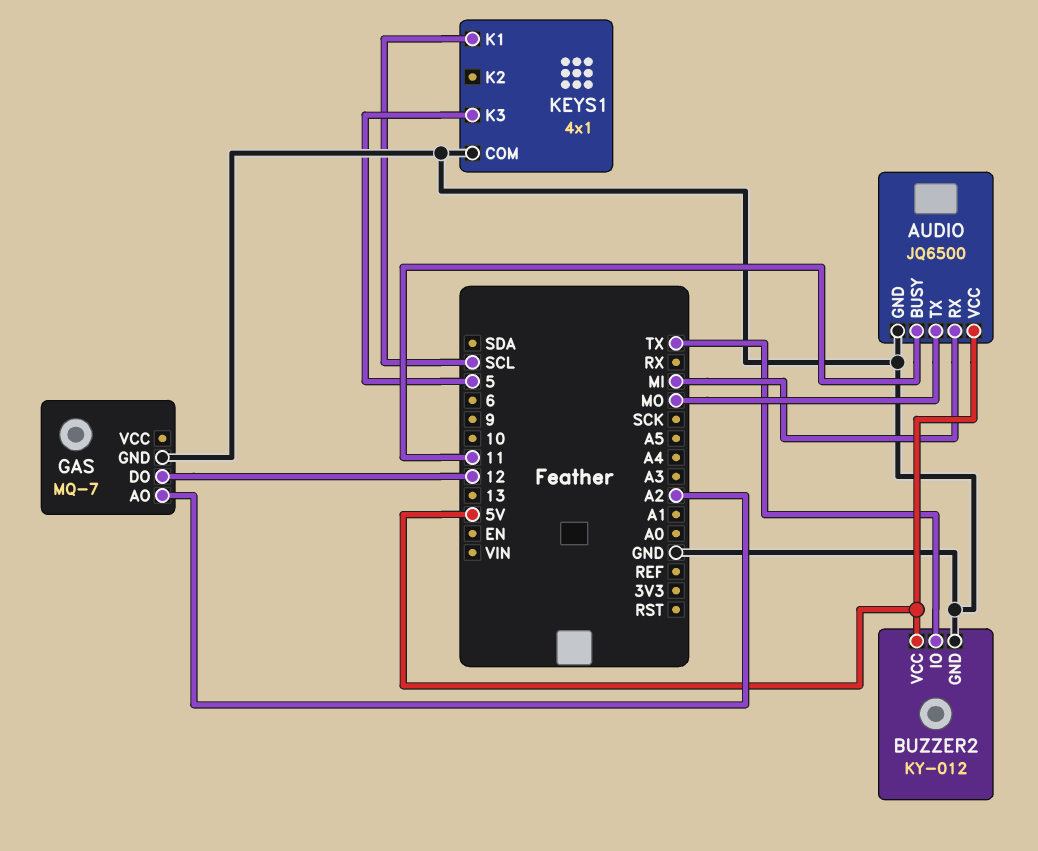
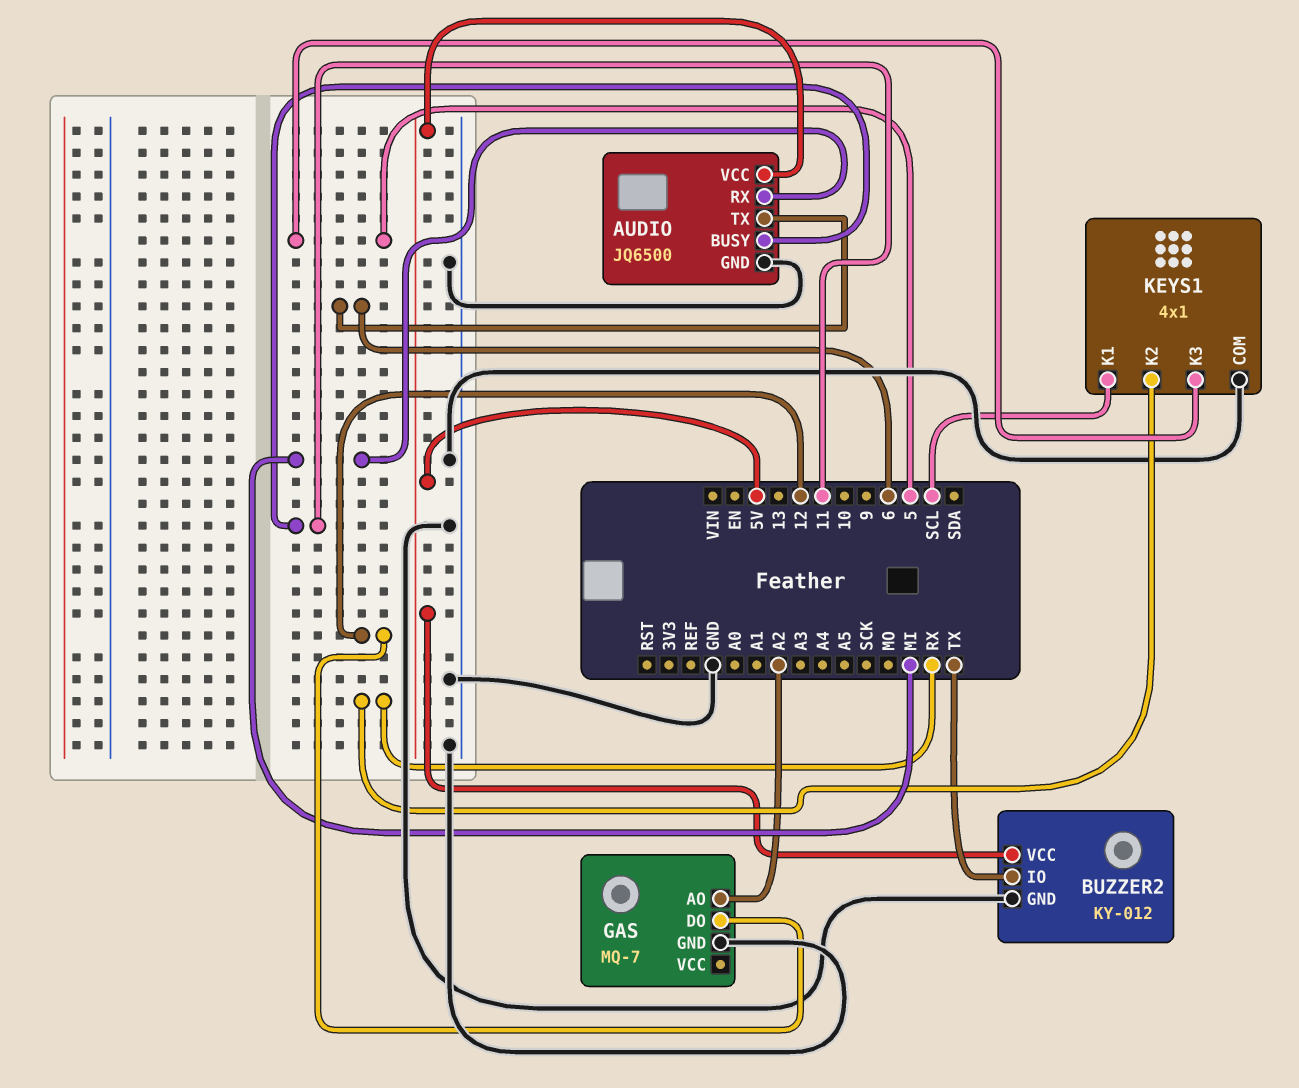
AUDIO pin TX: MO -> 6
KEYS1 pin K2: none -> RX

